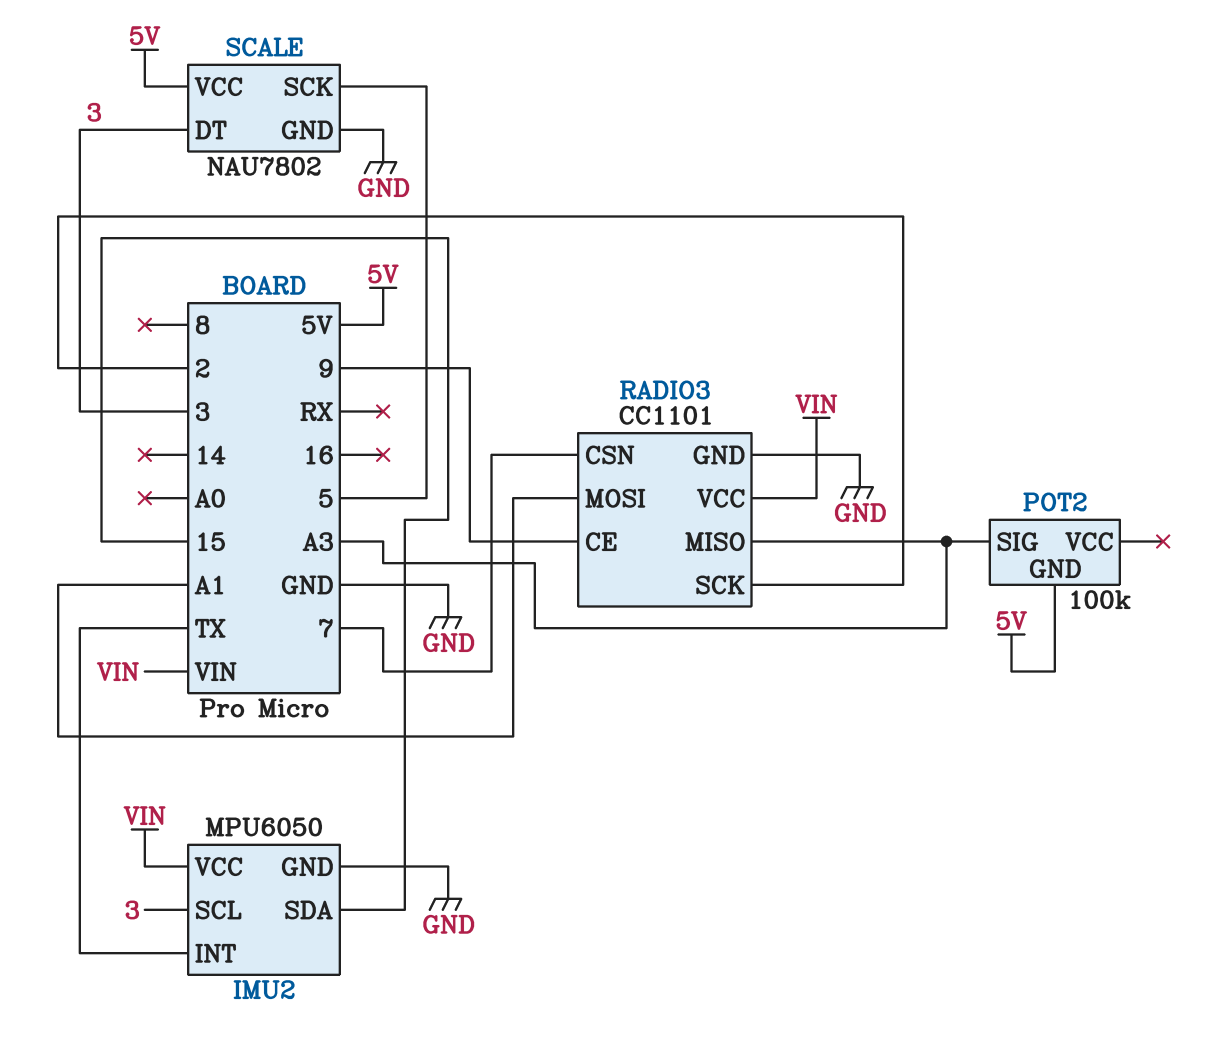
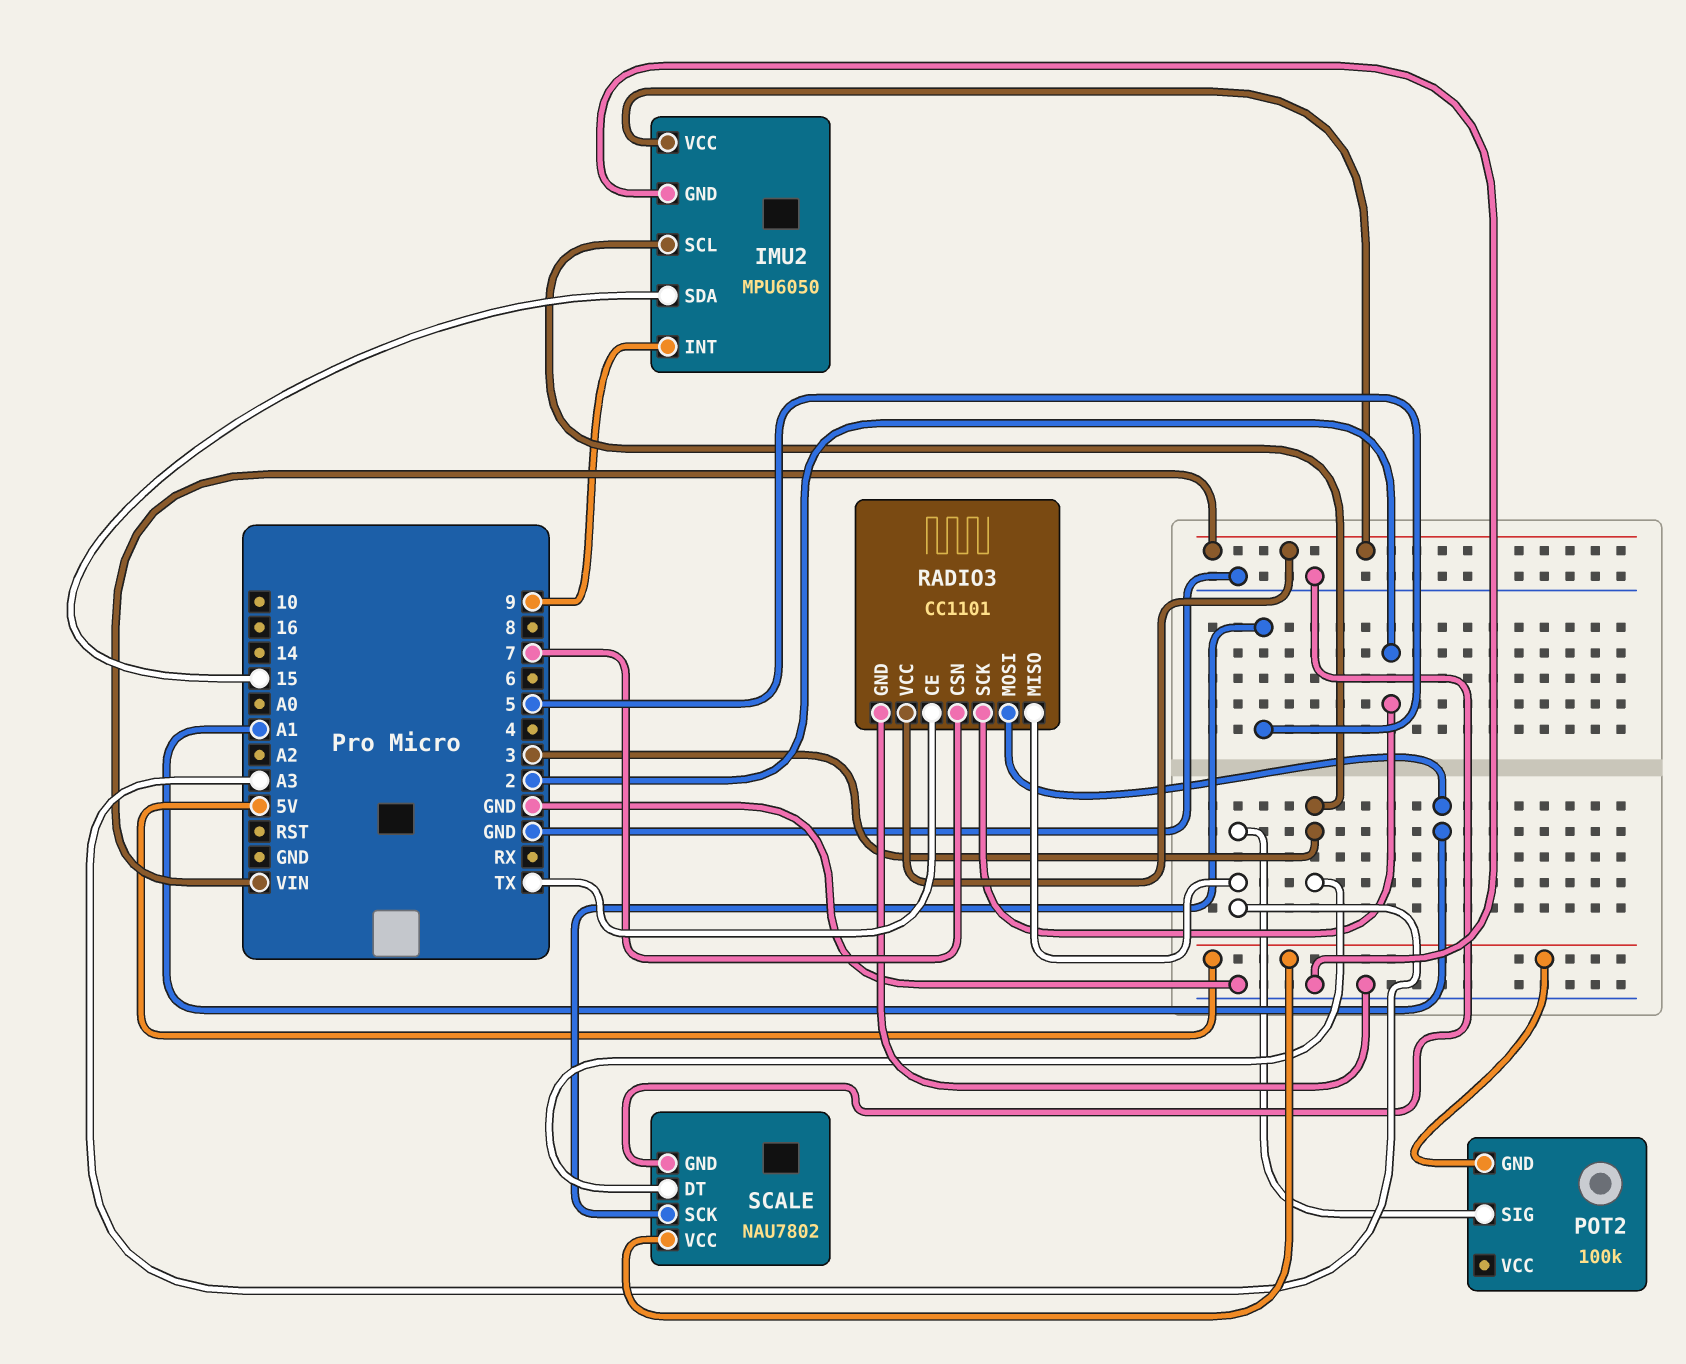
IMU2 pin INT: TX -> 9
RADIO3 pin CE: 9 -> TX

